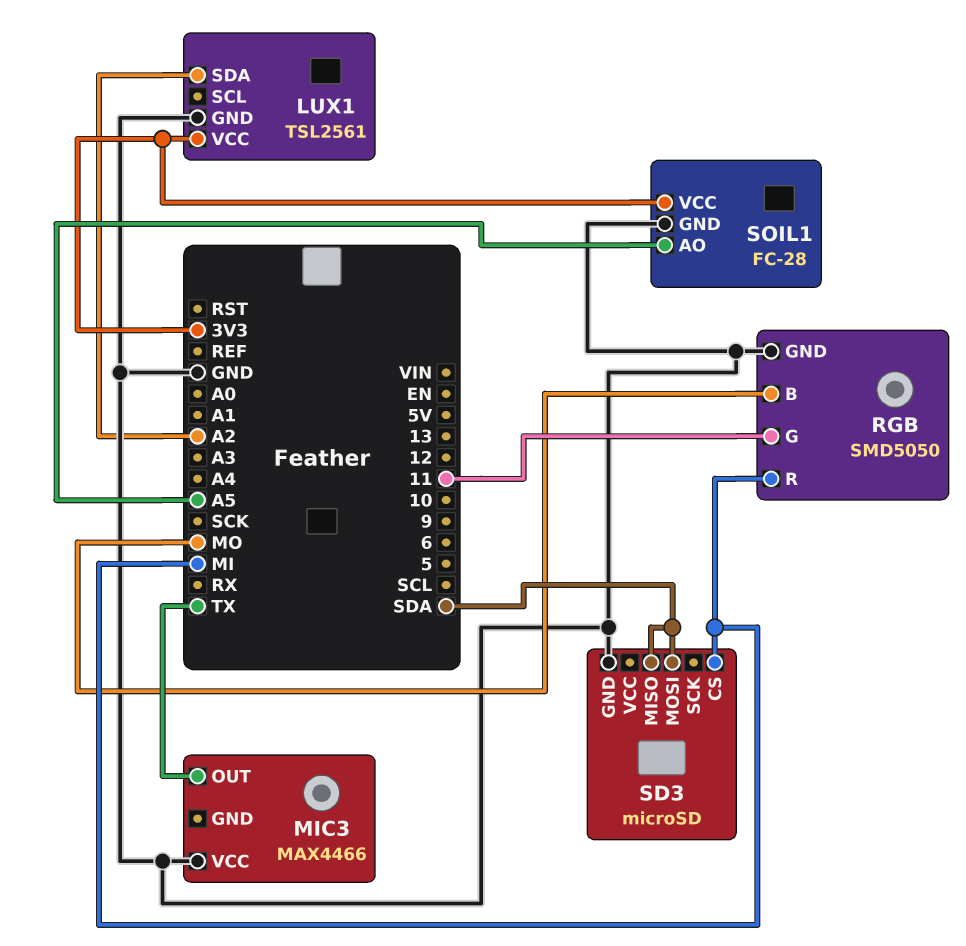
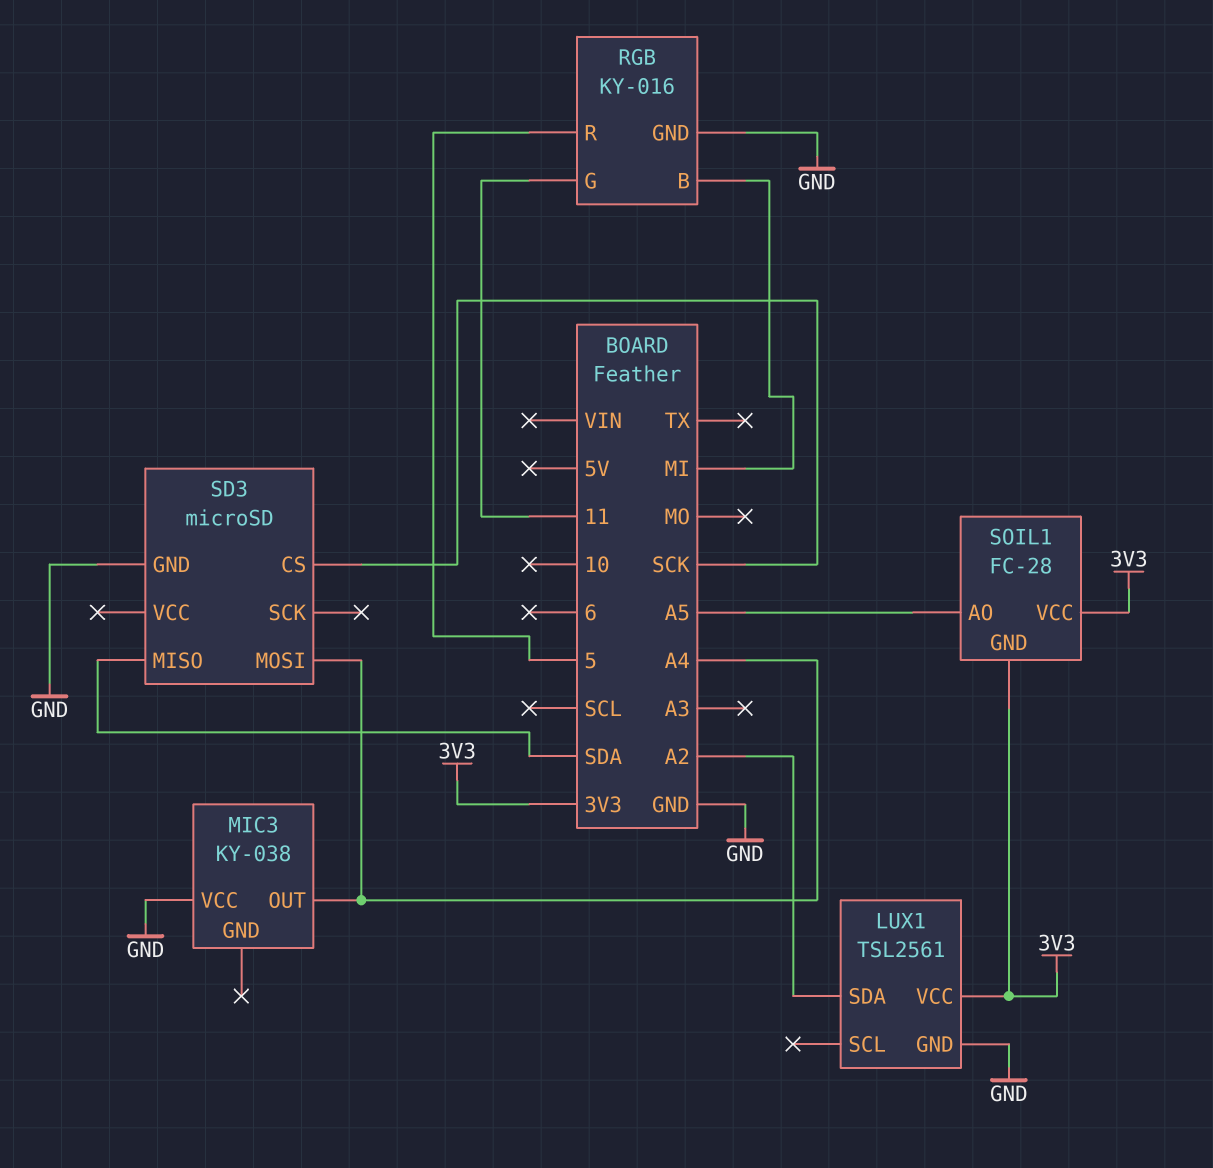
MIC3: MAX4466 -> KY-038
MIC3 pin OUT: TX -> A4
RGB: SMD5050 -> KY-016
RGB pin B: MO -> MI
RGB pin R: MI -> 5
SD3 pin CS: MI -> SCK
SD3 pin MOSI: SDA -> A4
SOIL1 pin GND: GND -> 3V3

